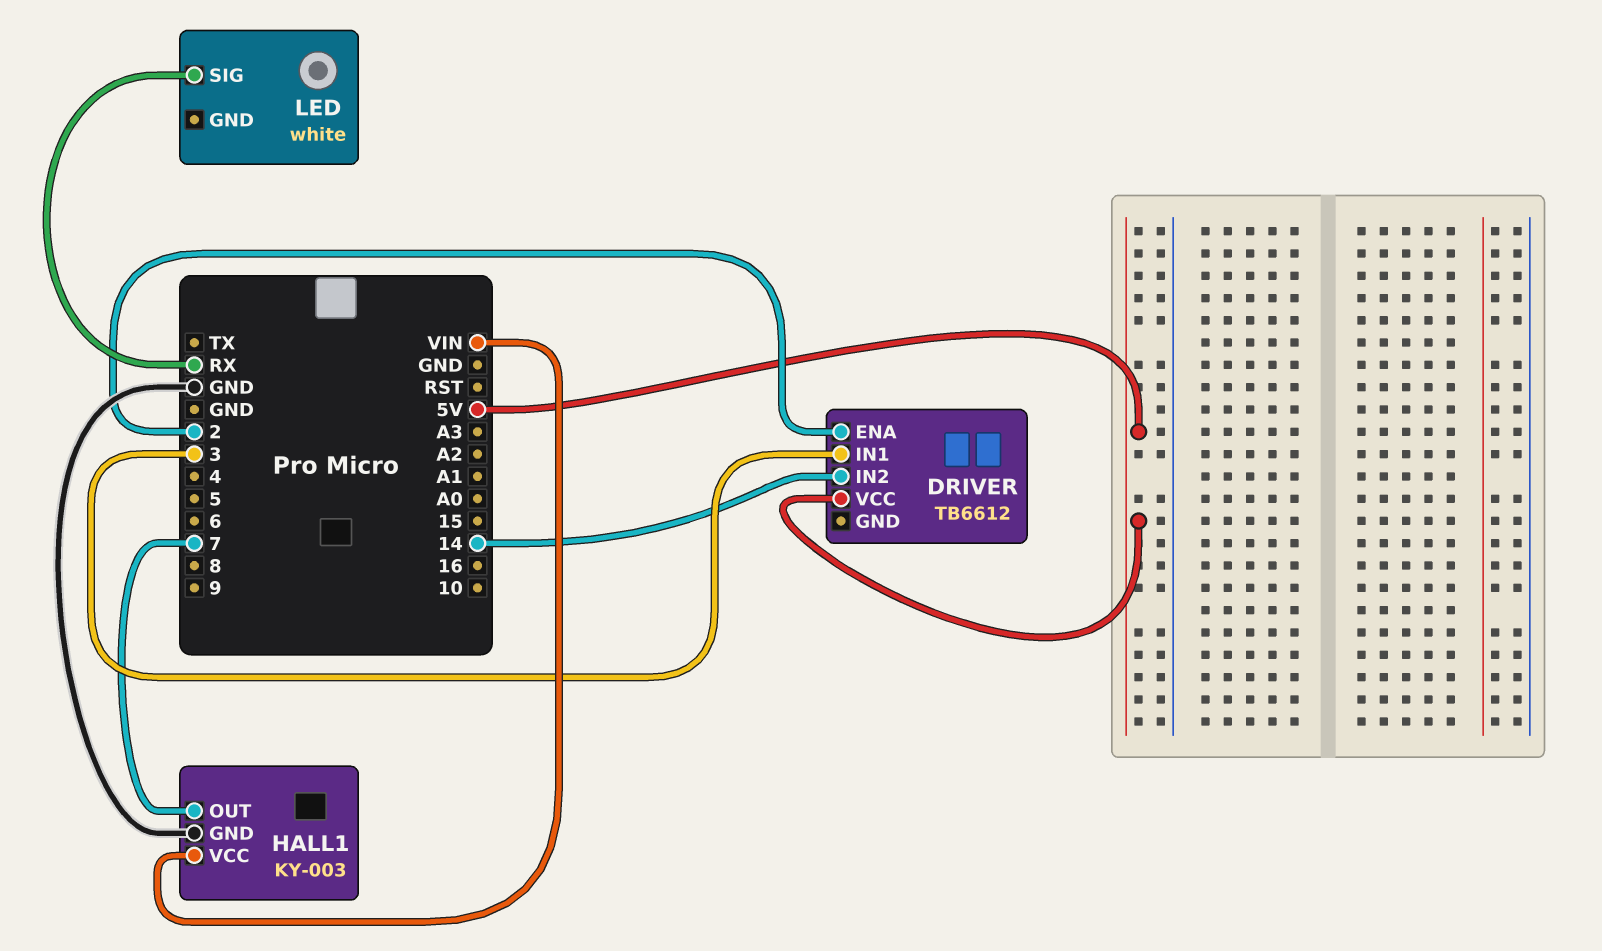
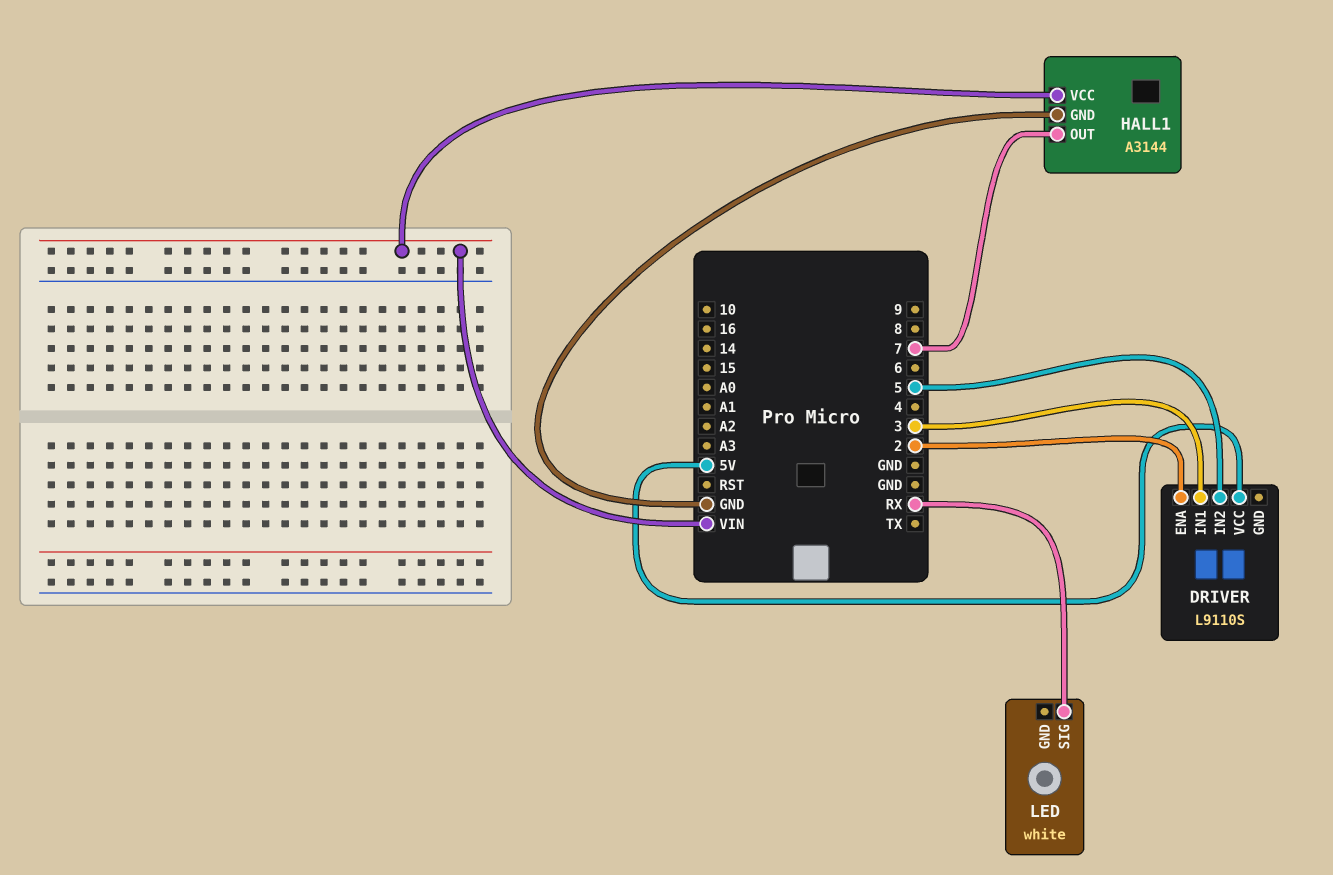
DRIVER: TB6612 -> L9110S
DRIVER pin IN2: 14 -> 5
HALL1: KY-003 -> A3144

